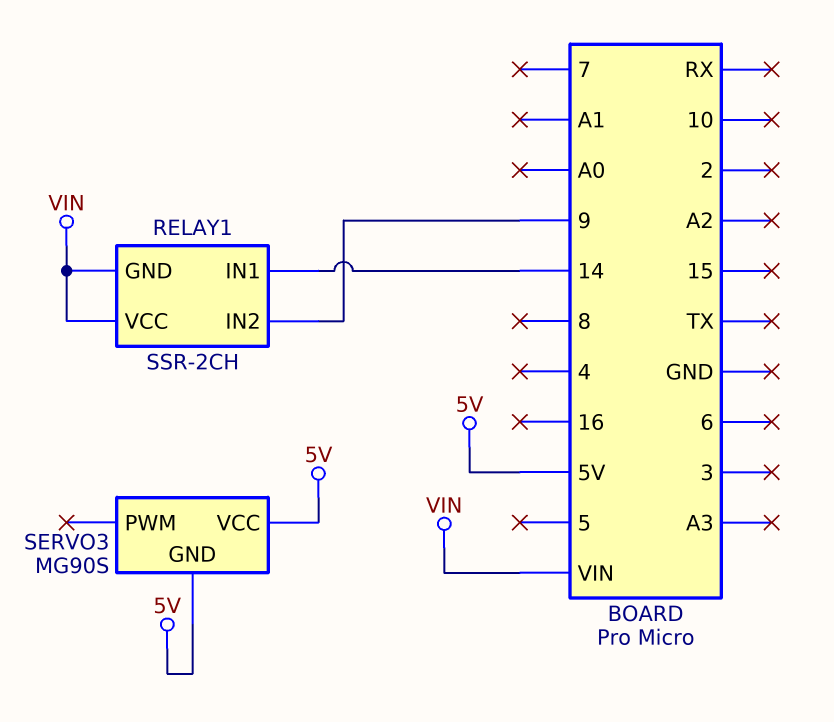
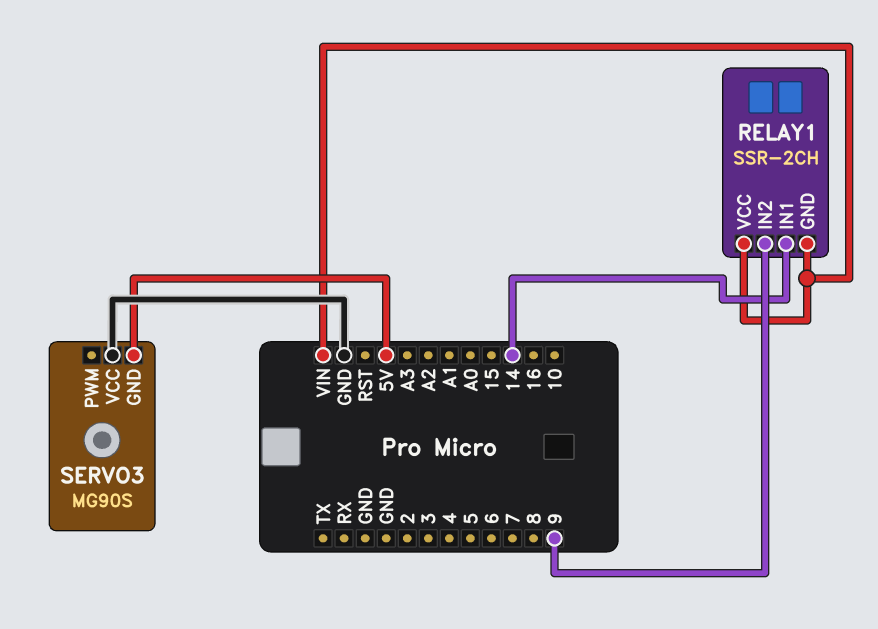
SERVO3 pin VCC: 5V -> GND

